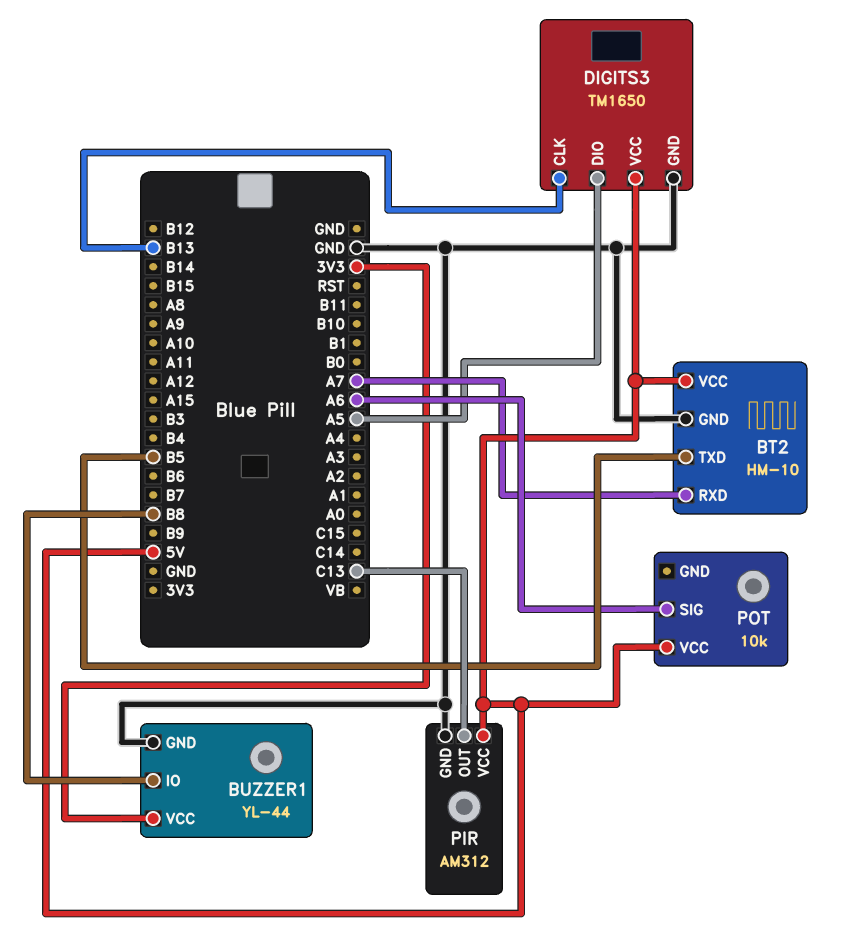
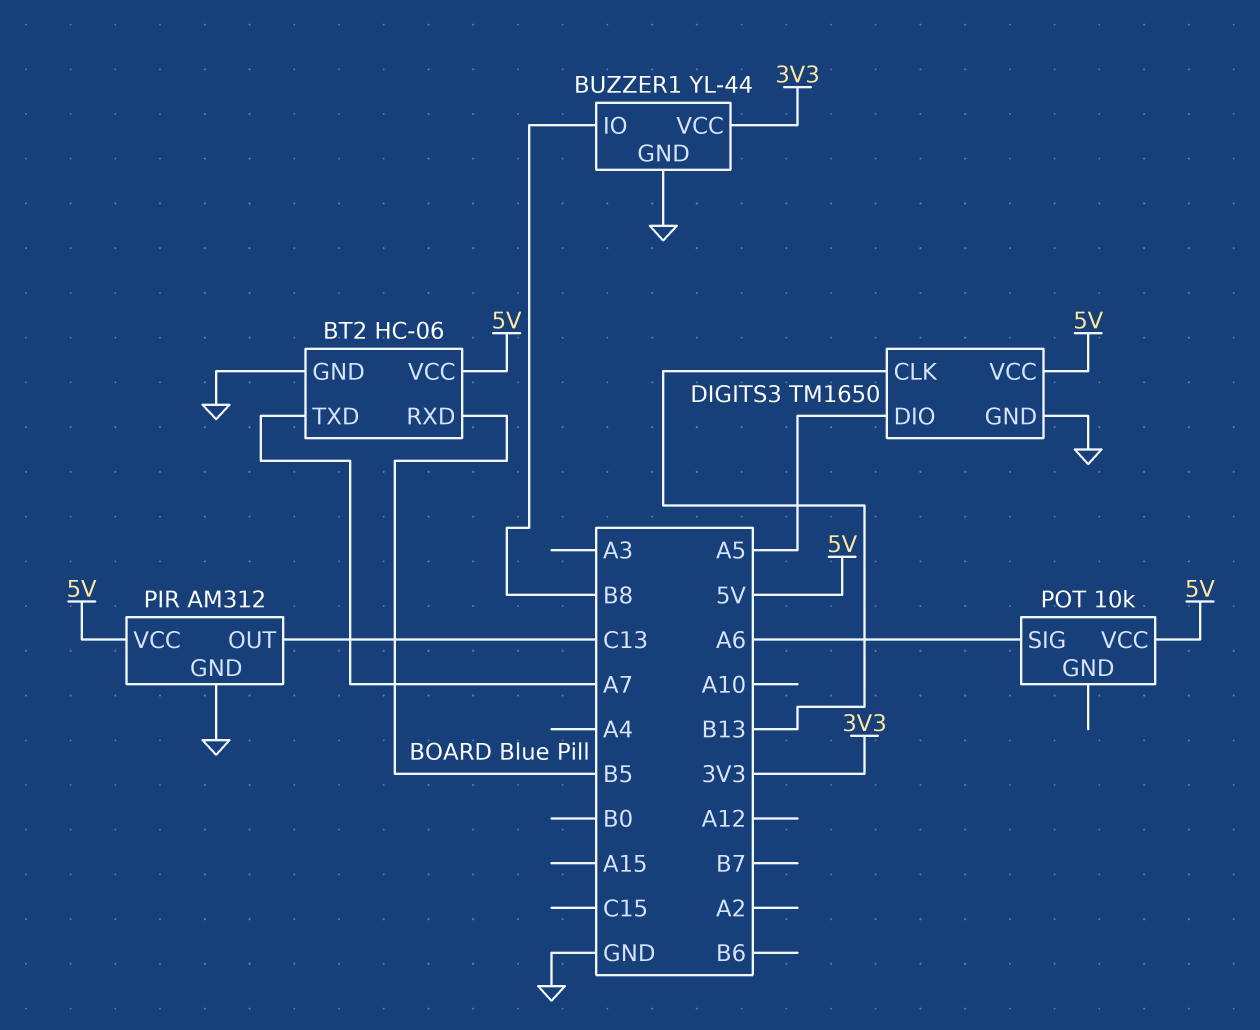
BT2: HM-10 -> HC-06
BT2 pin RXD: A7 -> B5
BT2 pin TXD: B5 -> A7

